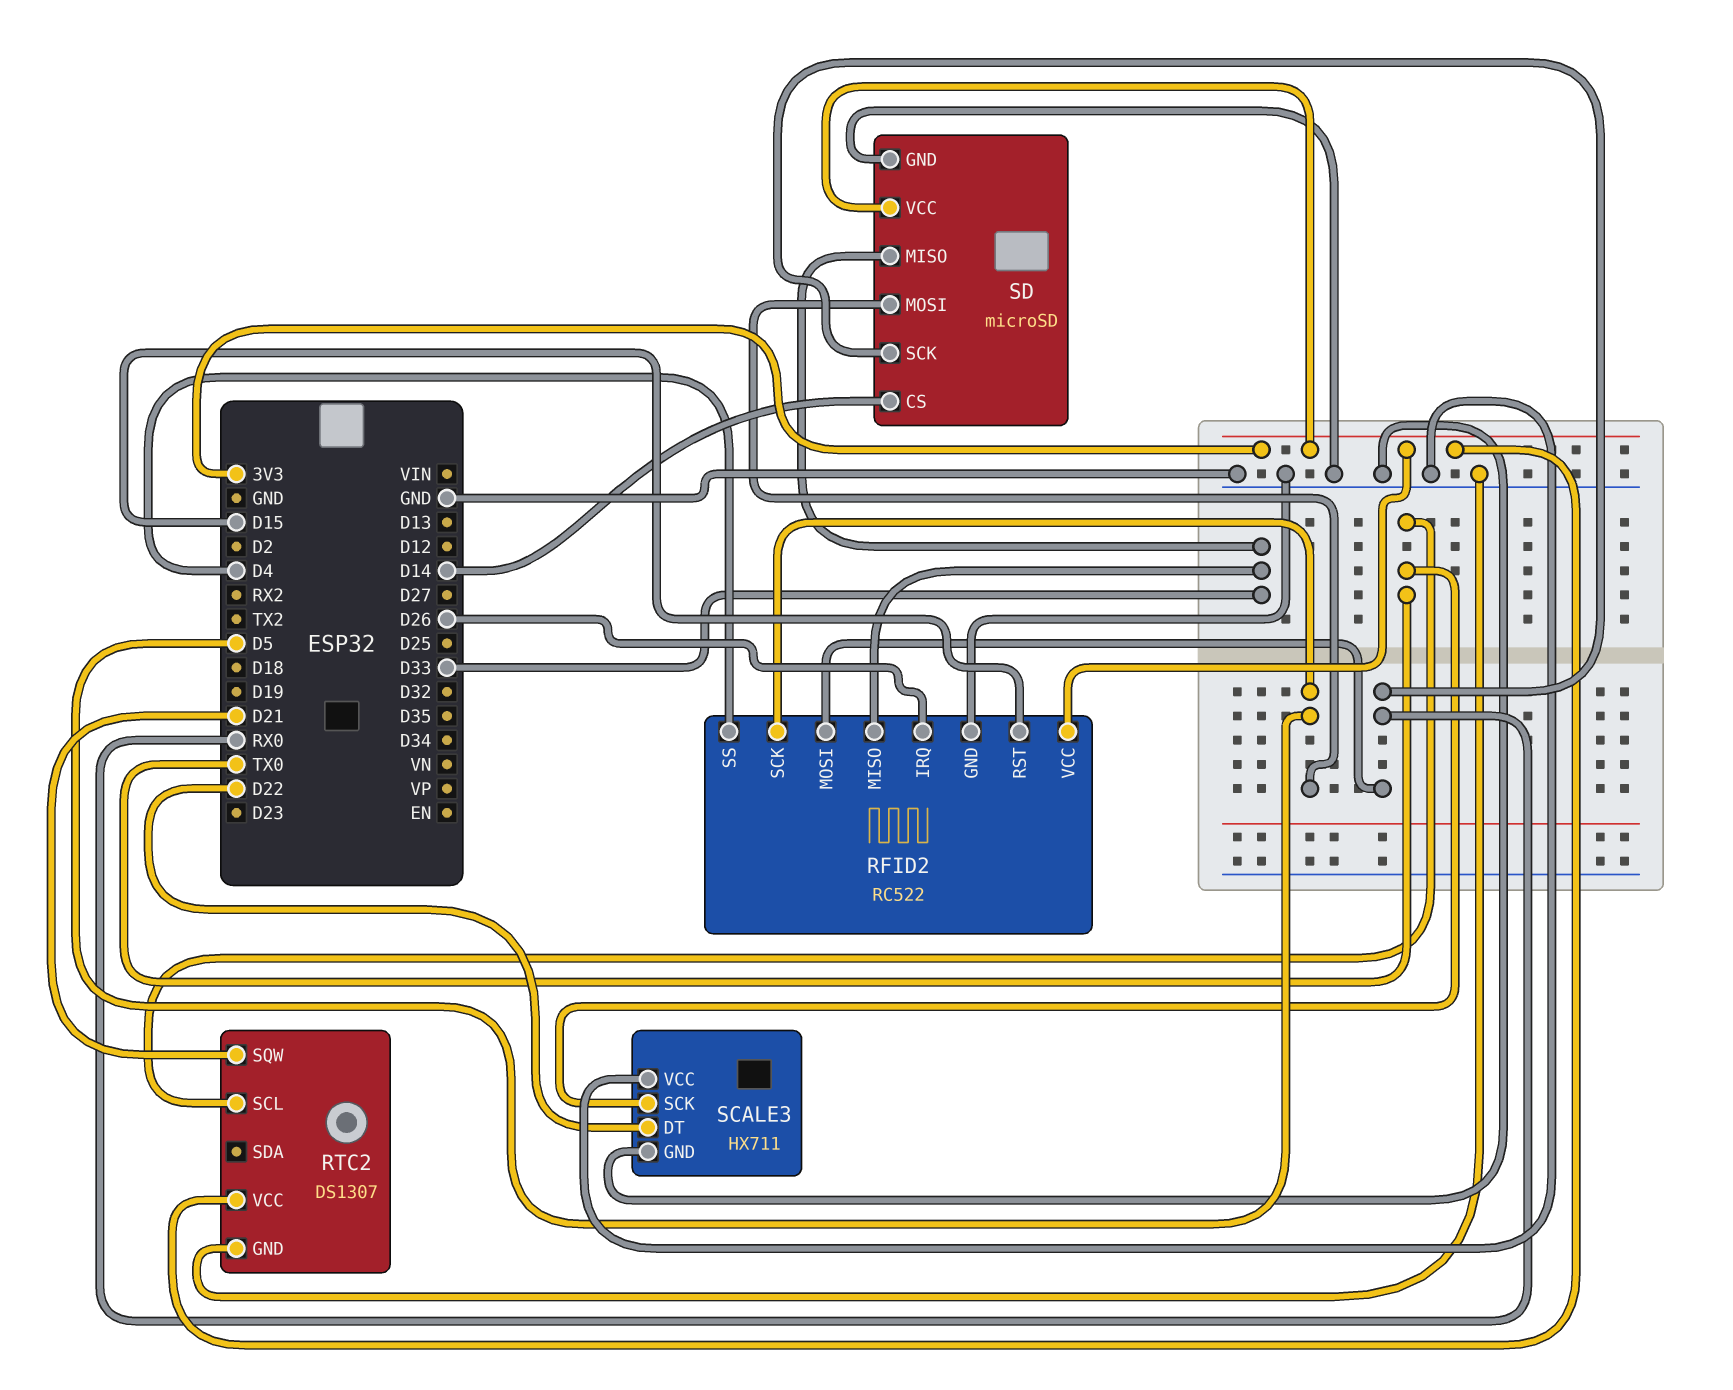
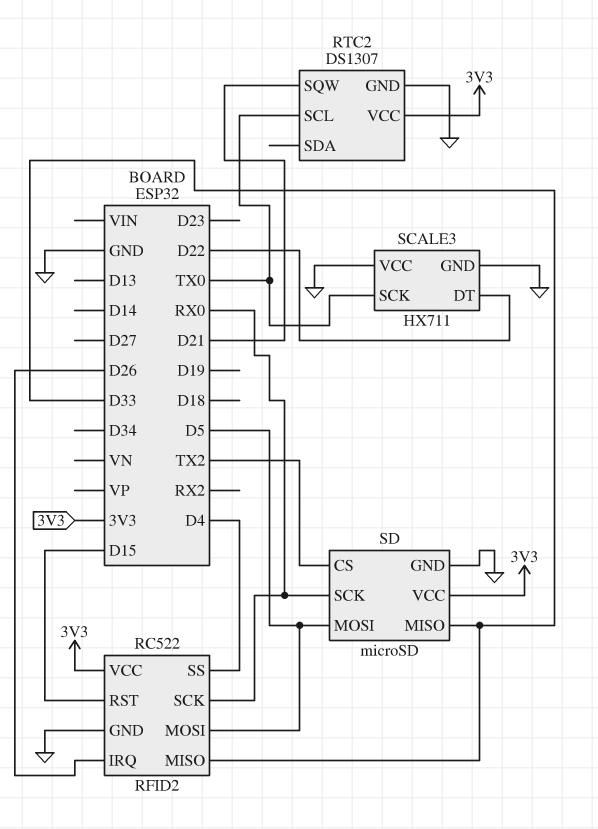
RFID2 pin MOSI: RX0 -> D5
RFID2 pin SCK: D5 -> RX0
SD pin CS: D14 -> TX2

